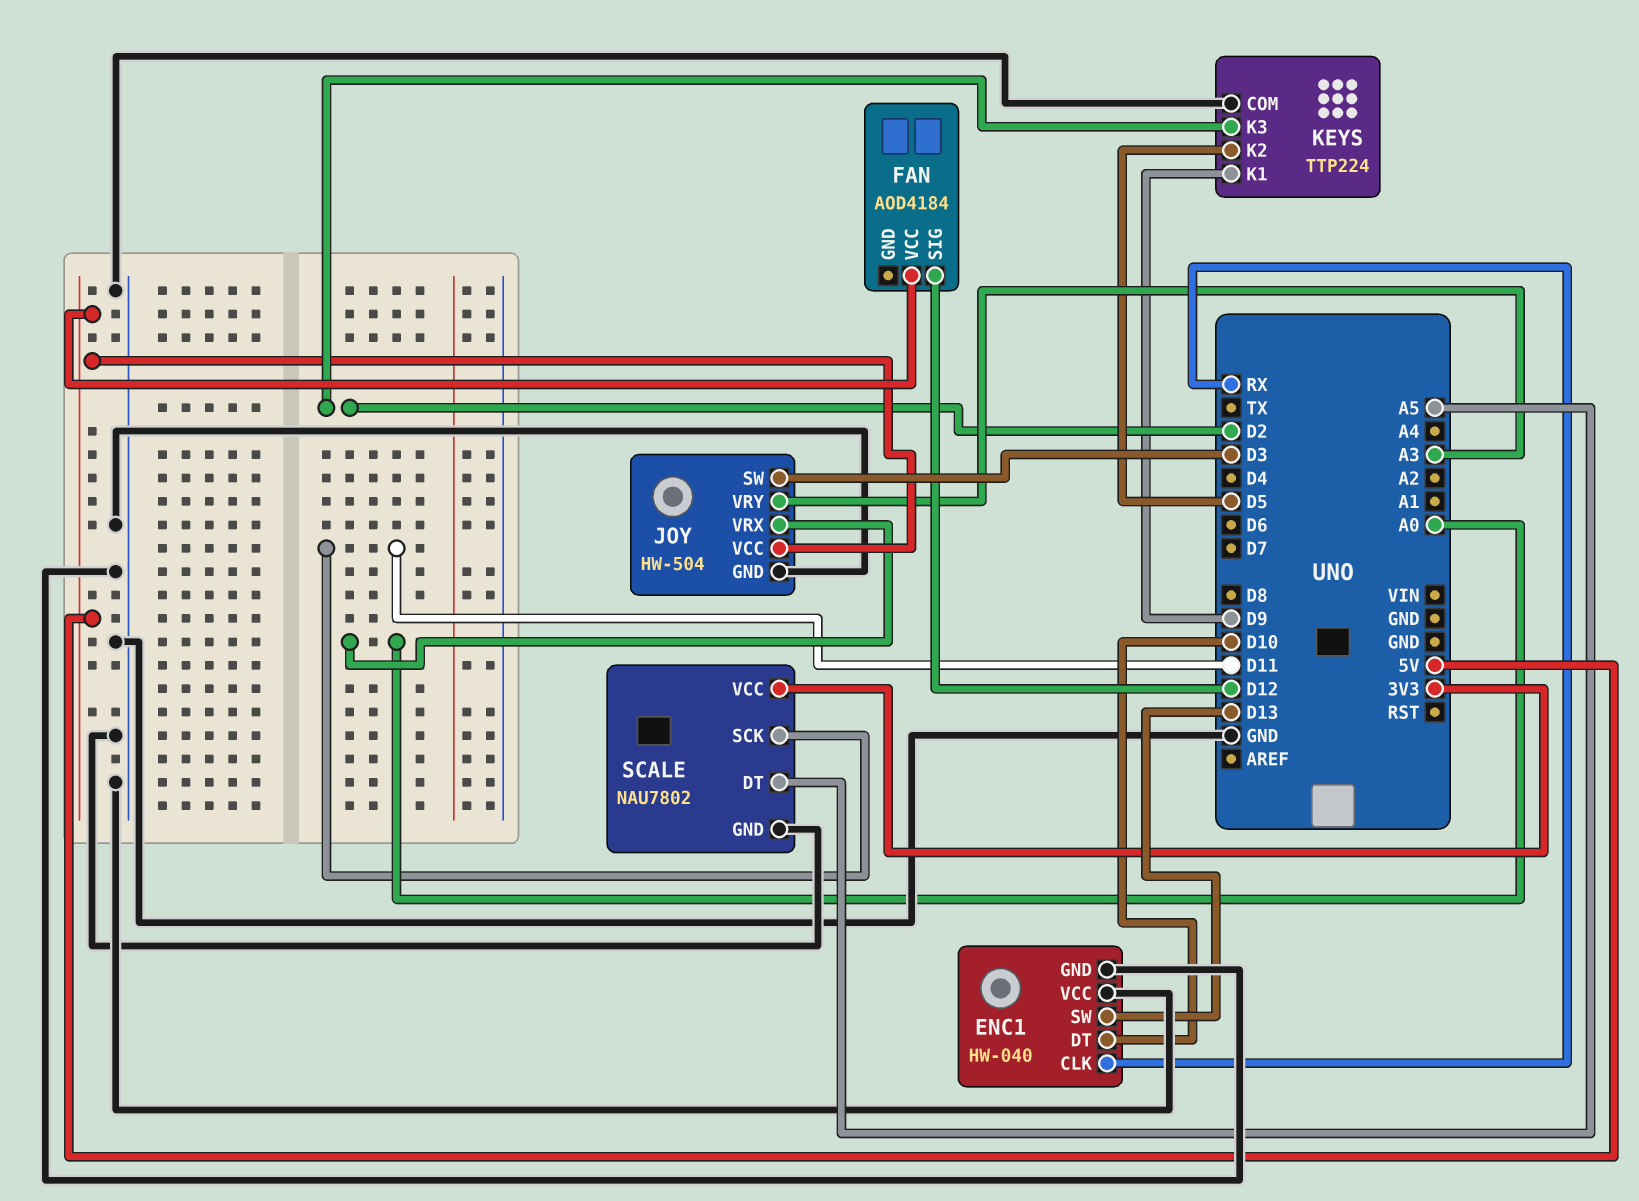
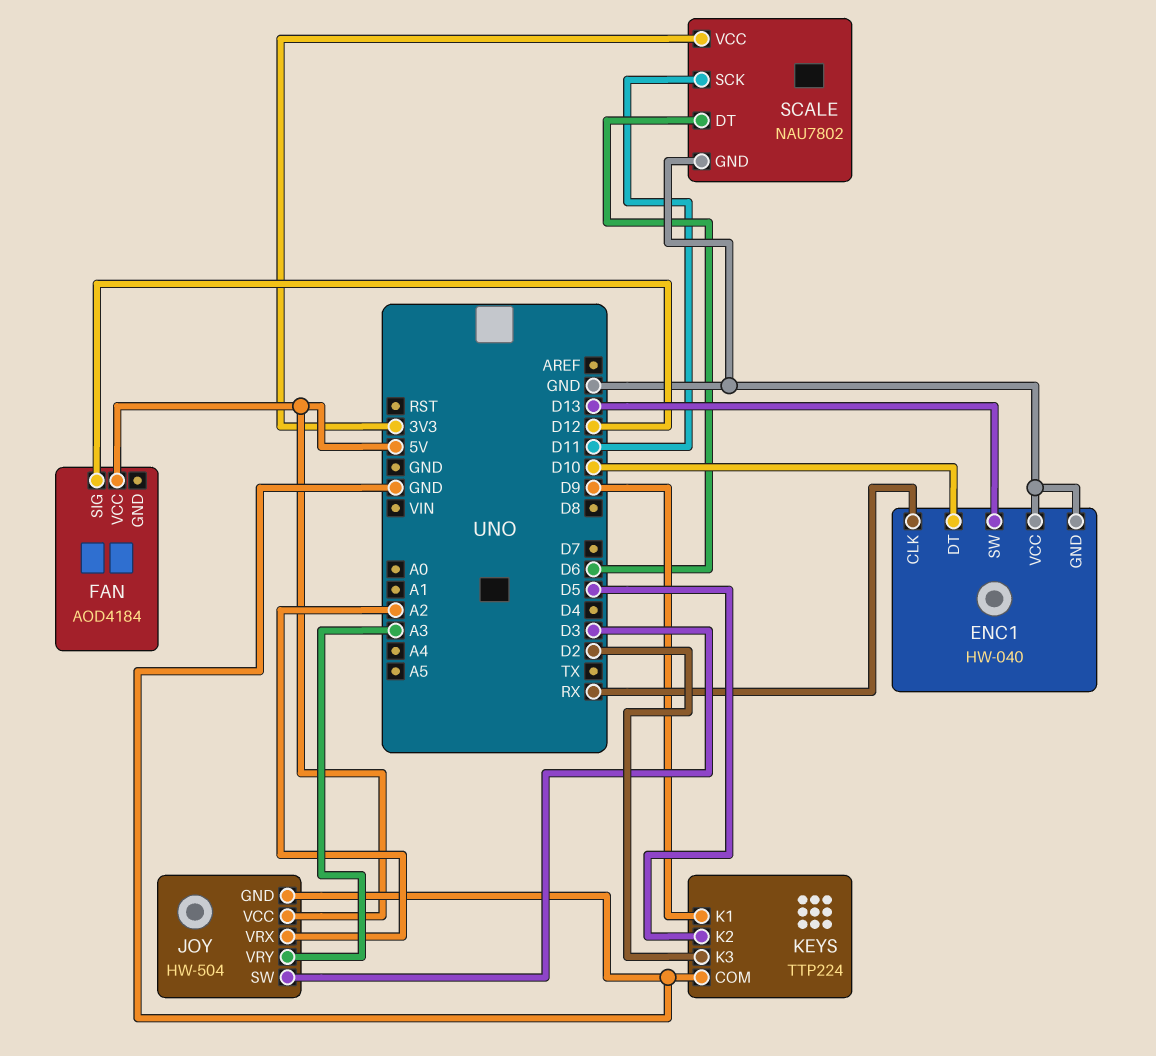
JOY pin VRX: A0 -> A2
SCALE pin DT: A5 -> D6

